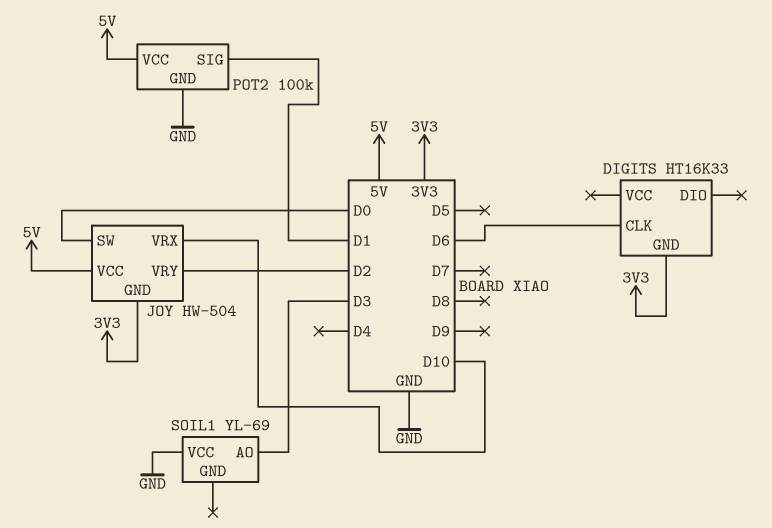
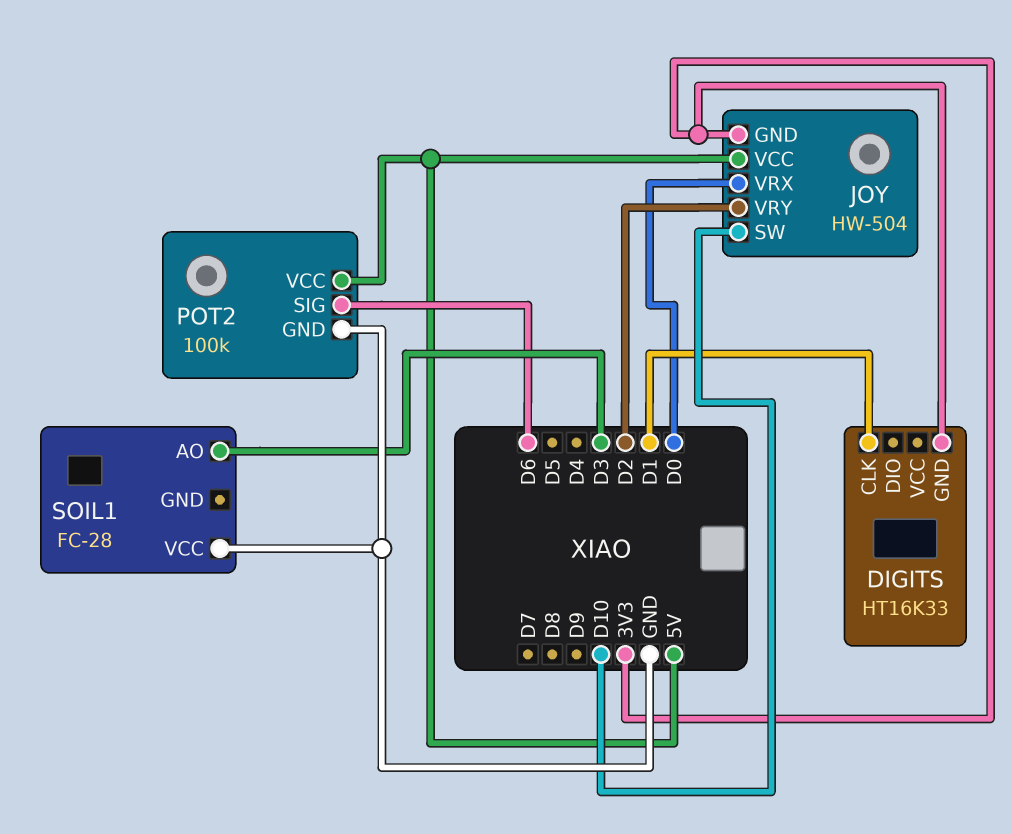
DIGITS pin CLK: D6 -> D1
JOY pin SW: D0 -> D10
JOY pin VRX: D10 -> D0
POT2 pin SIG: D1 -> D6
SOIL1: YL-69 -> FC-28

